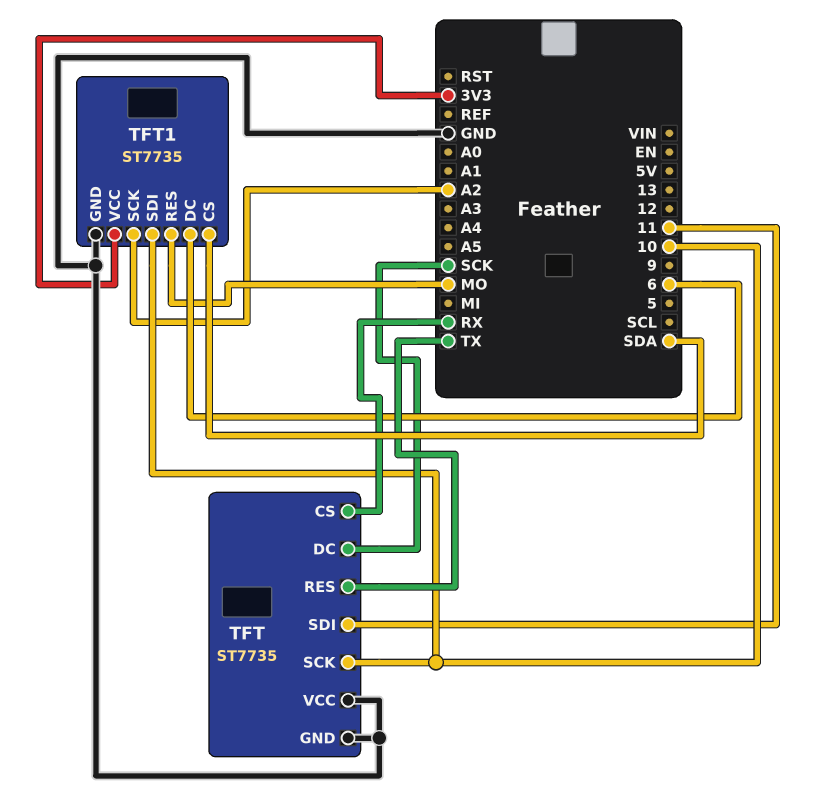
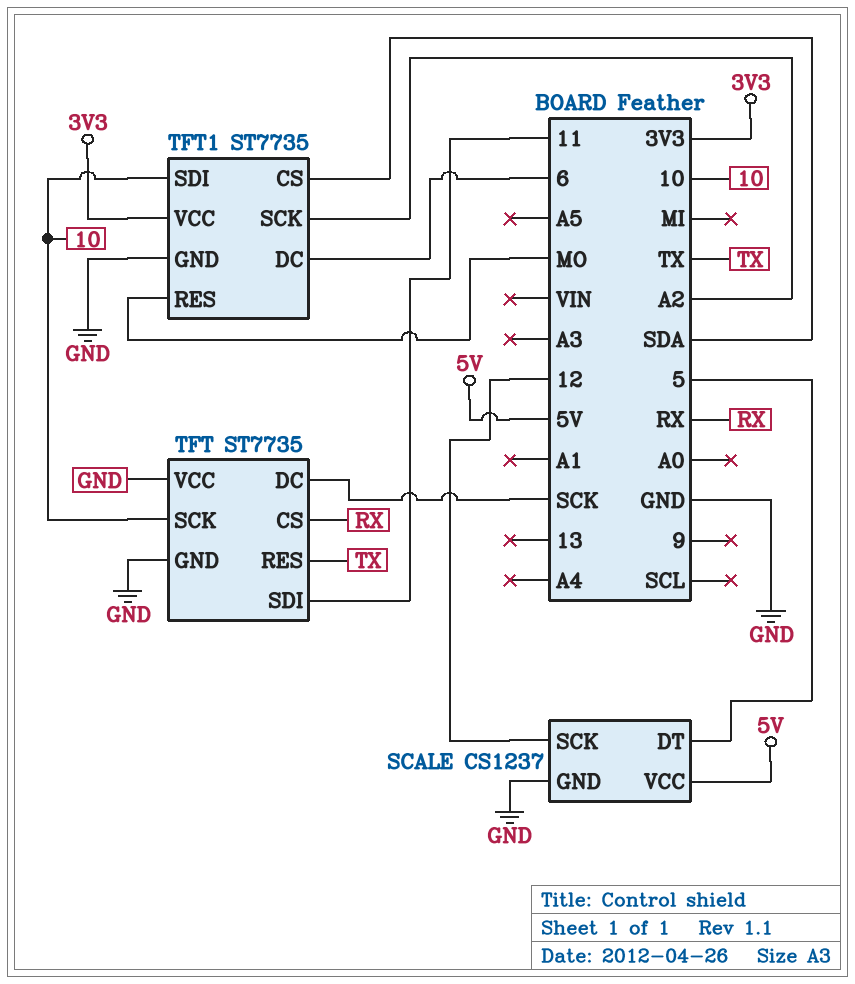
SCALE: none -> CS1237
SCALE pin DT: none -> 5
SCALE pin GND: none -> GND
SCALE pin SCK: none -> 12
SCALE pin VCC: none -> 5V

